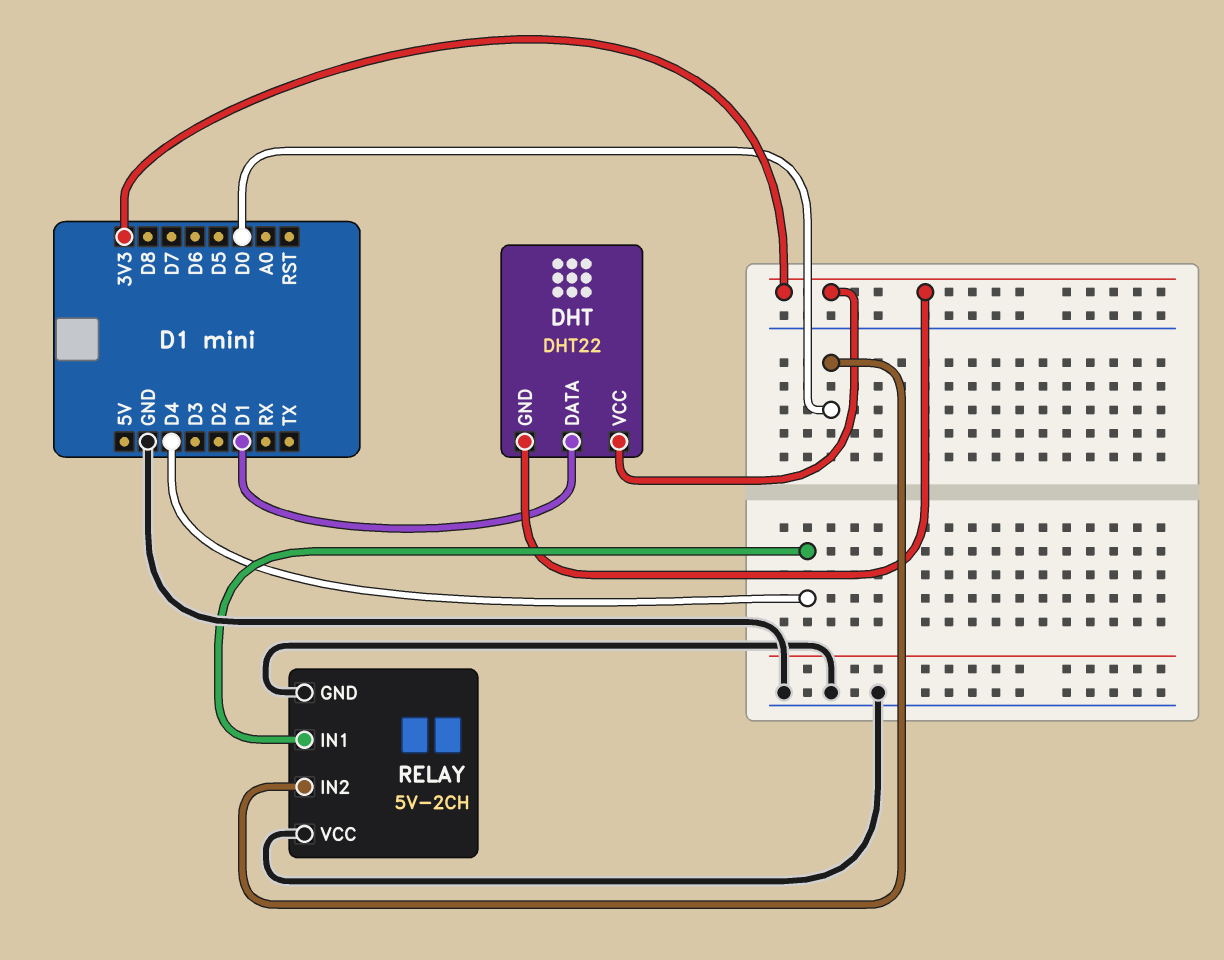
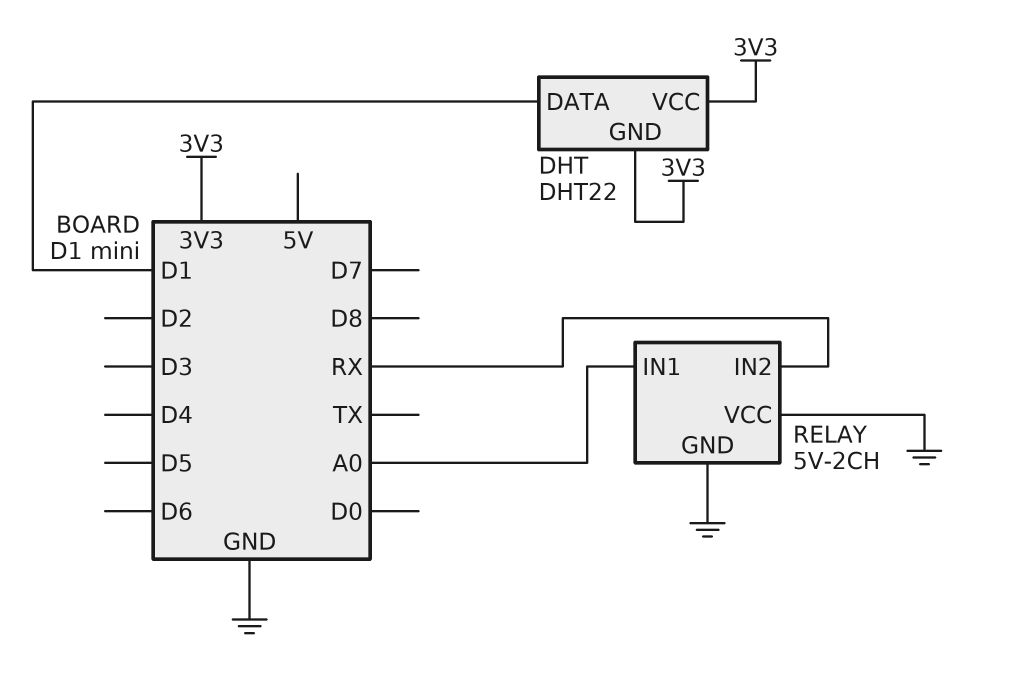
RELAY pin IN1: D4 -> A0
RELAY pin IN2: D0 -> RX

